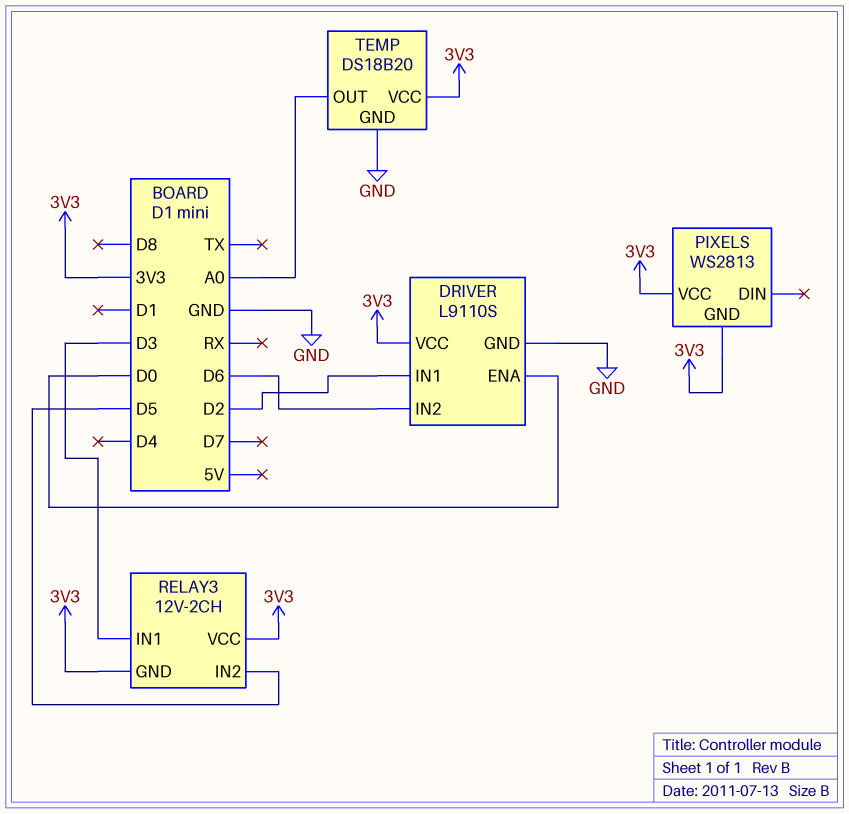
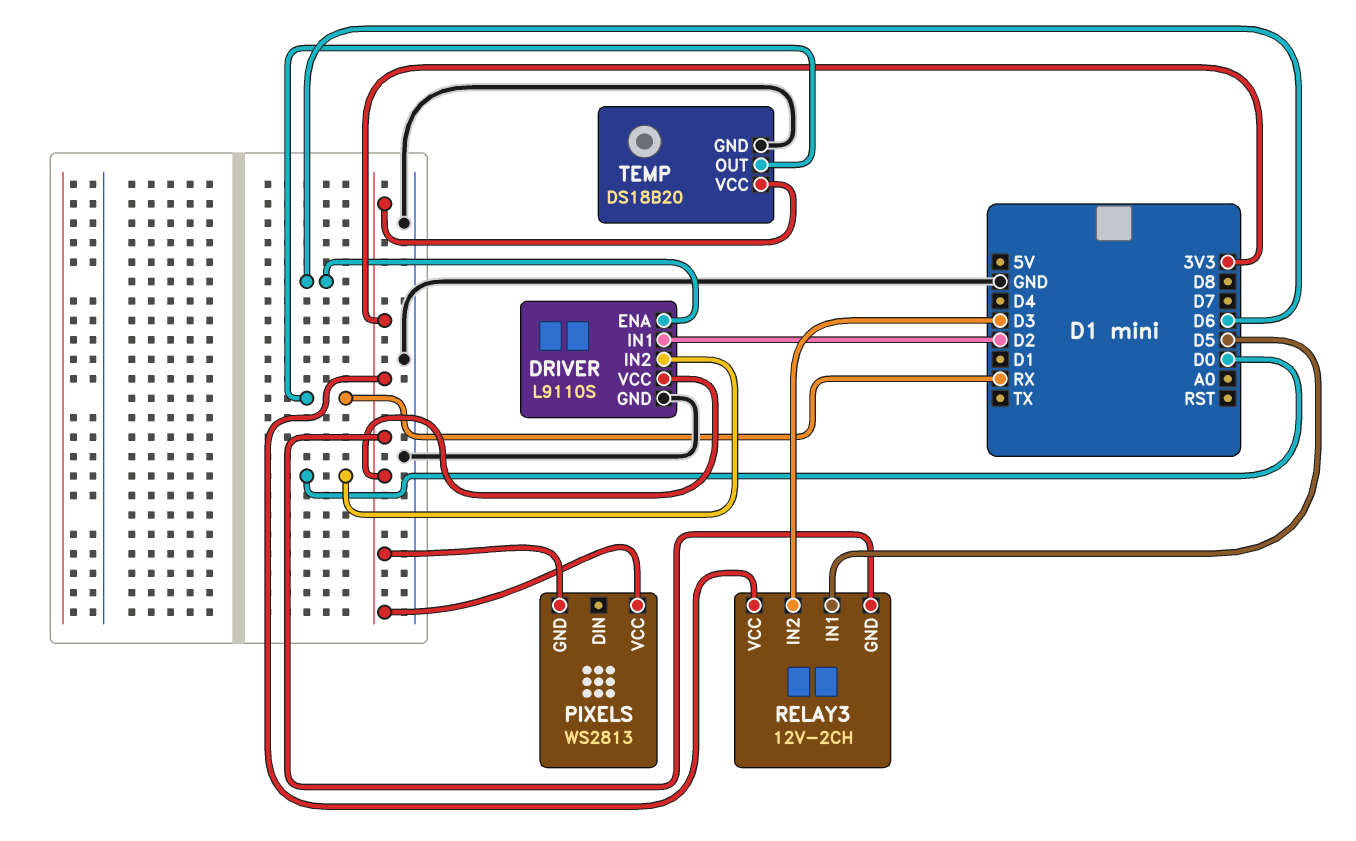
DRIVER pin ENA: D0 -> D6
DRIVER pin IN2: D6 -> D0
RELAY3 pin IN1: D3 -> D5
RELAY3 pin IN2: D5 -> D3
TEMP pin OUT: A0 -> RX

